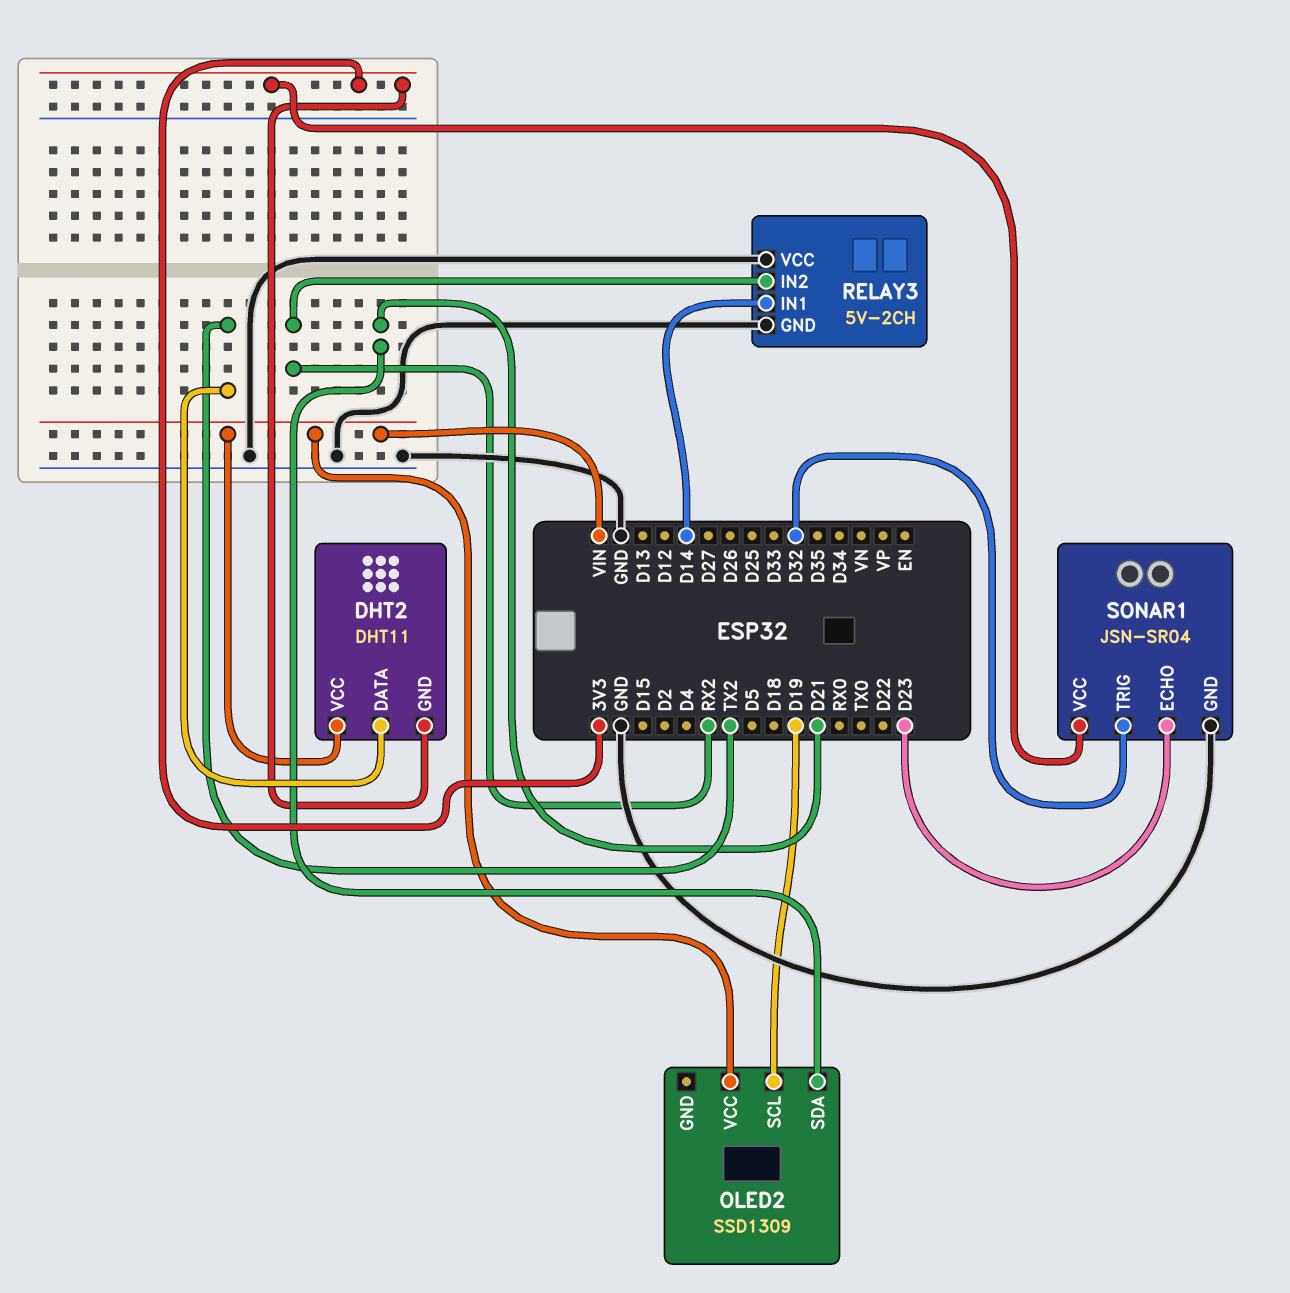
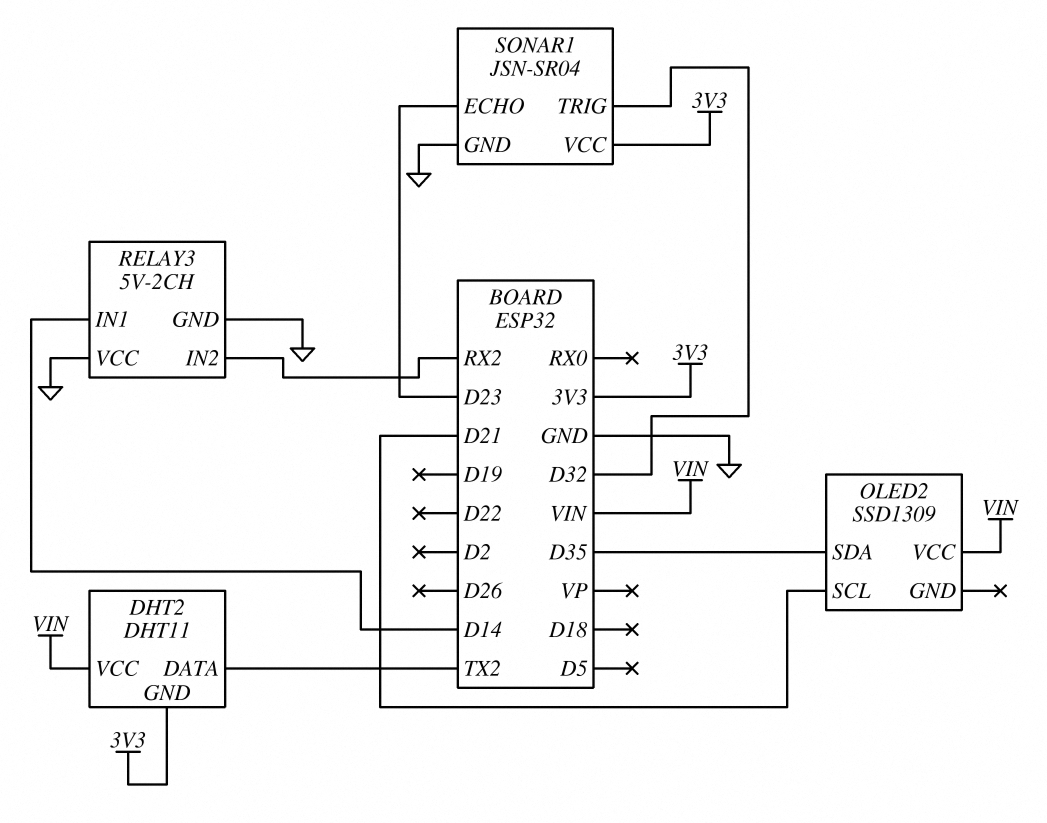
OLED2 pin SCL: D19 -> D21
OLED2 pin SDA: D21 -> D35

